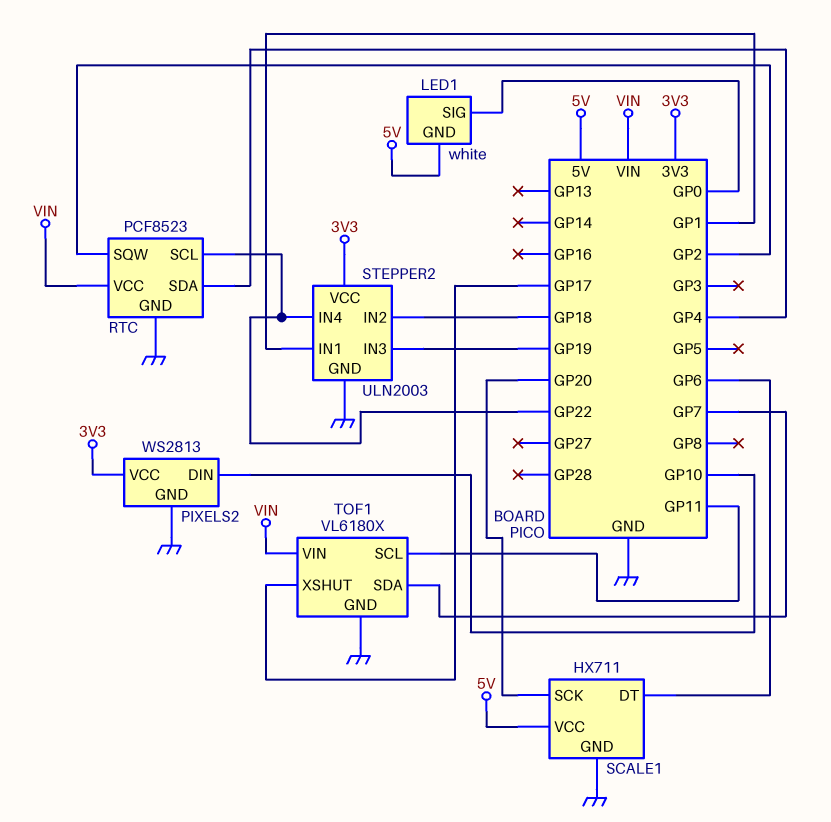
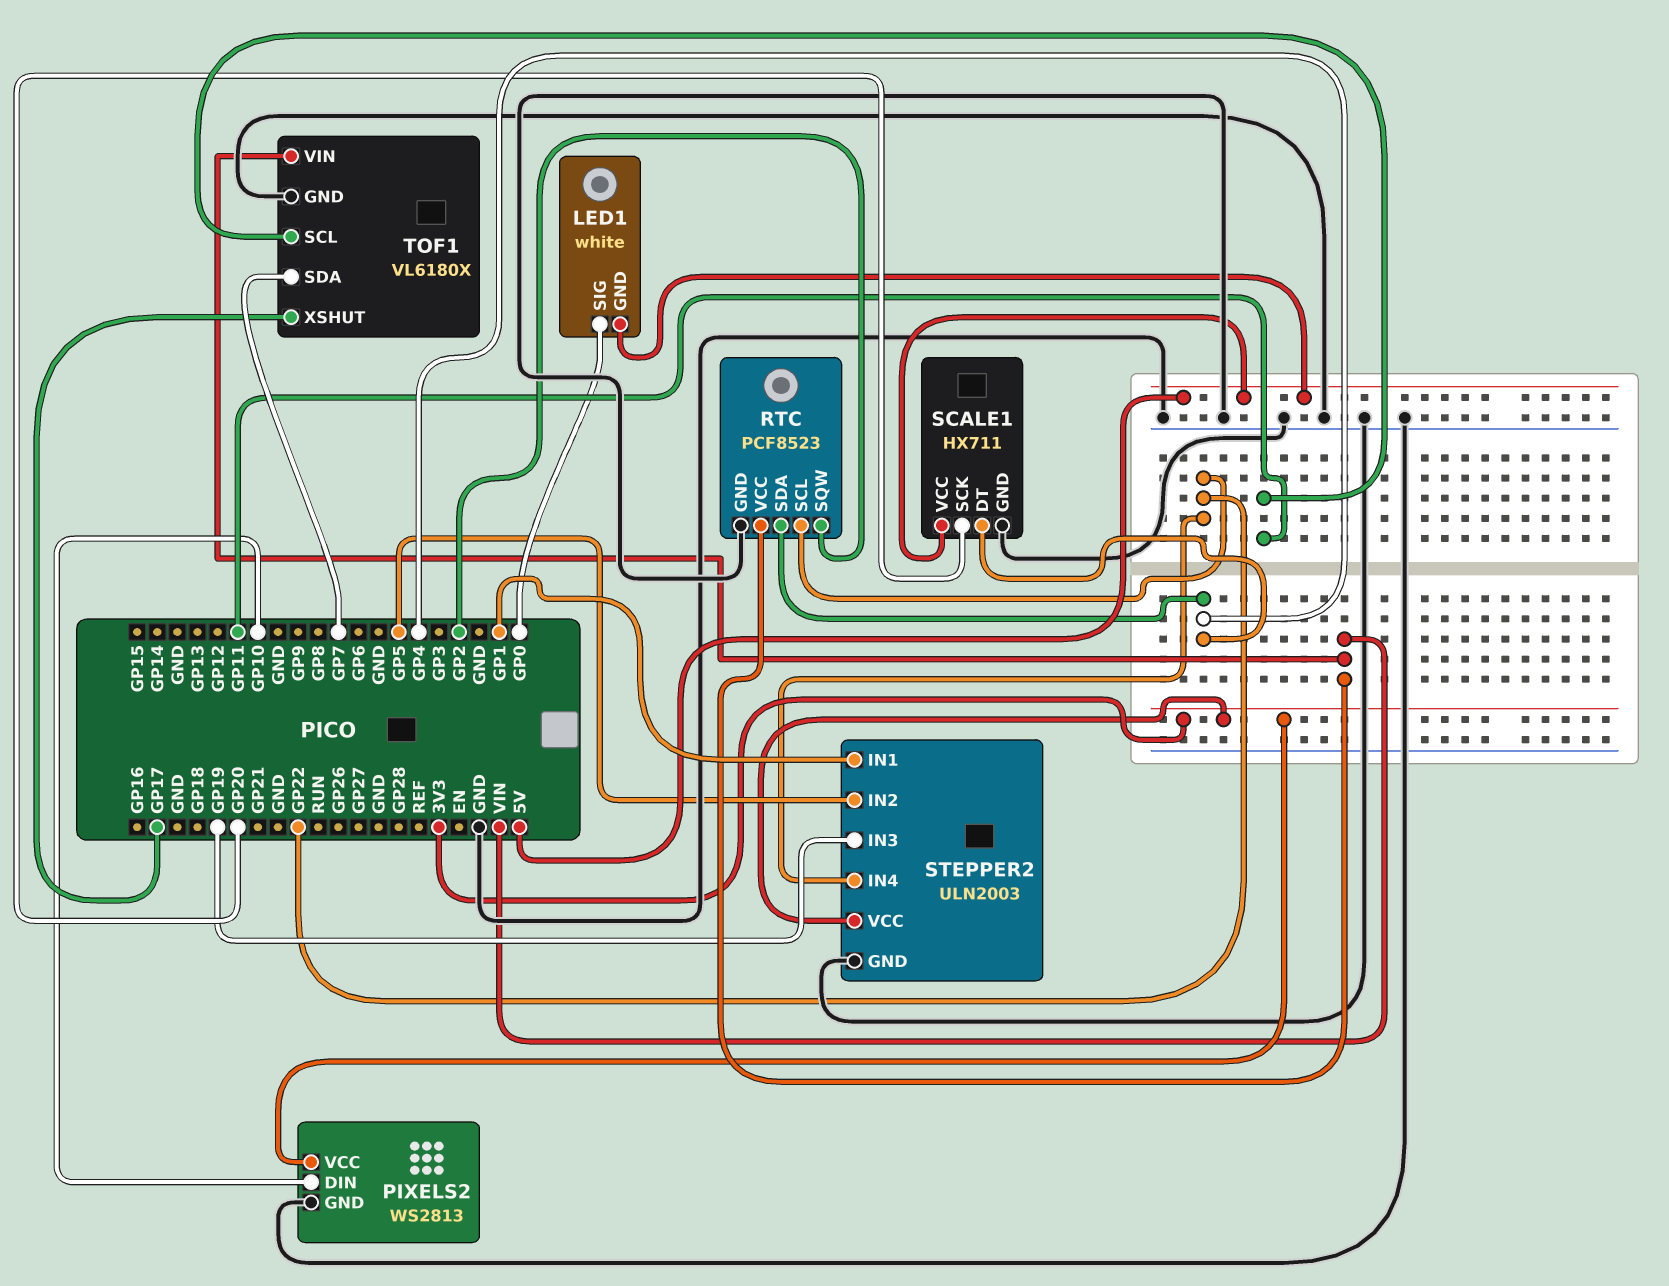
SCALE1 pin DT: GP6 -> GP4
STEPPER2 pin IN2: GP18 -> GP5

